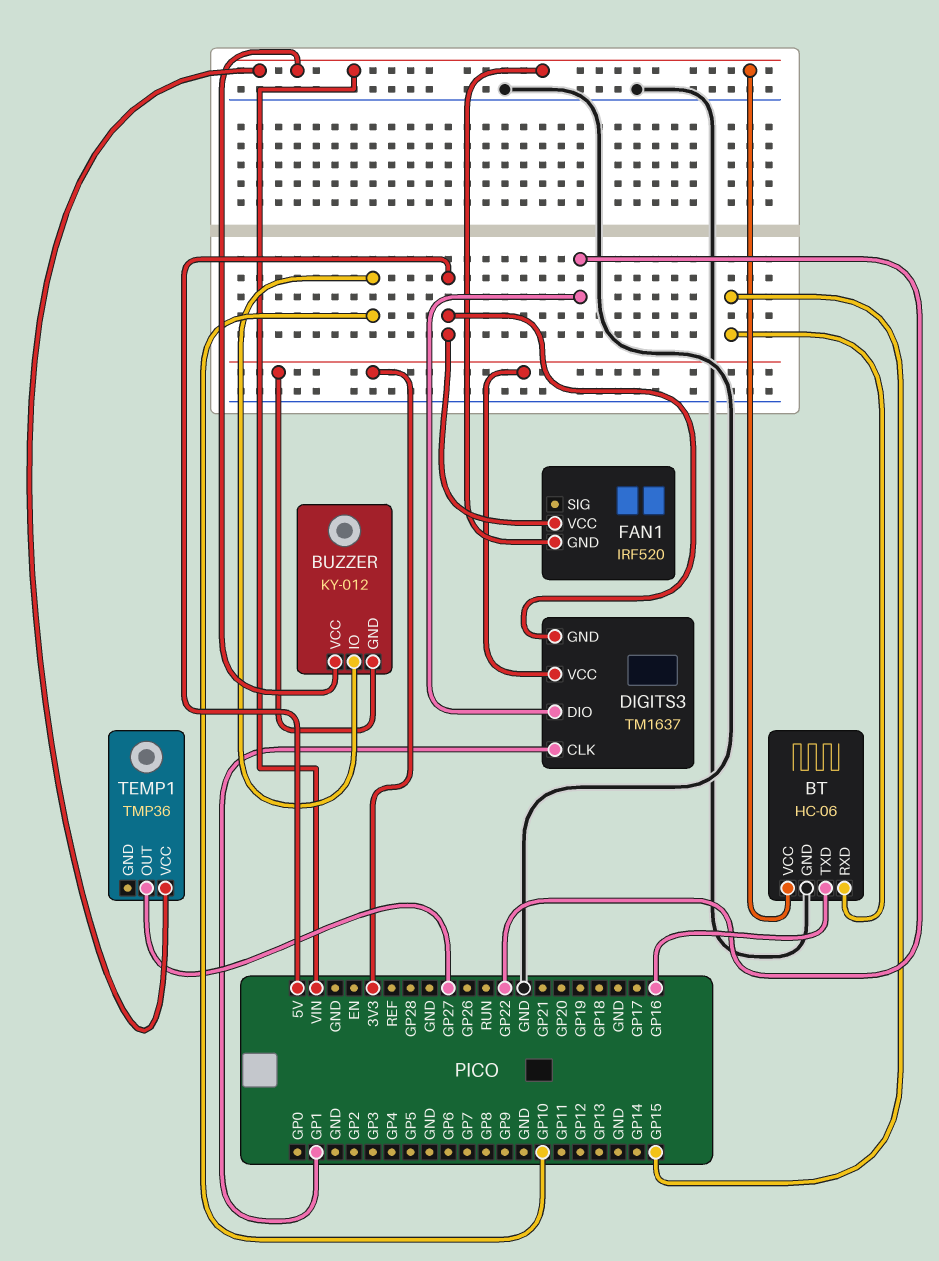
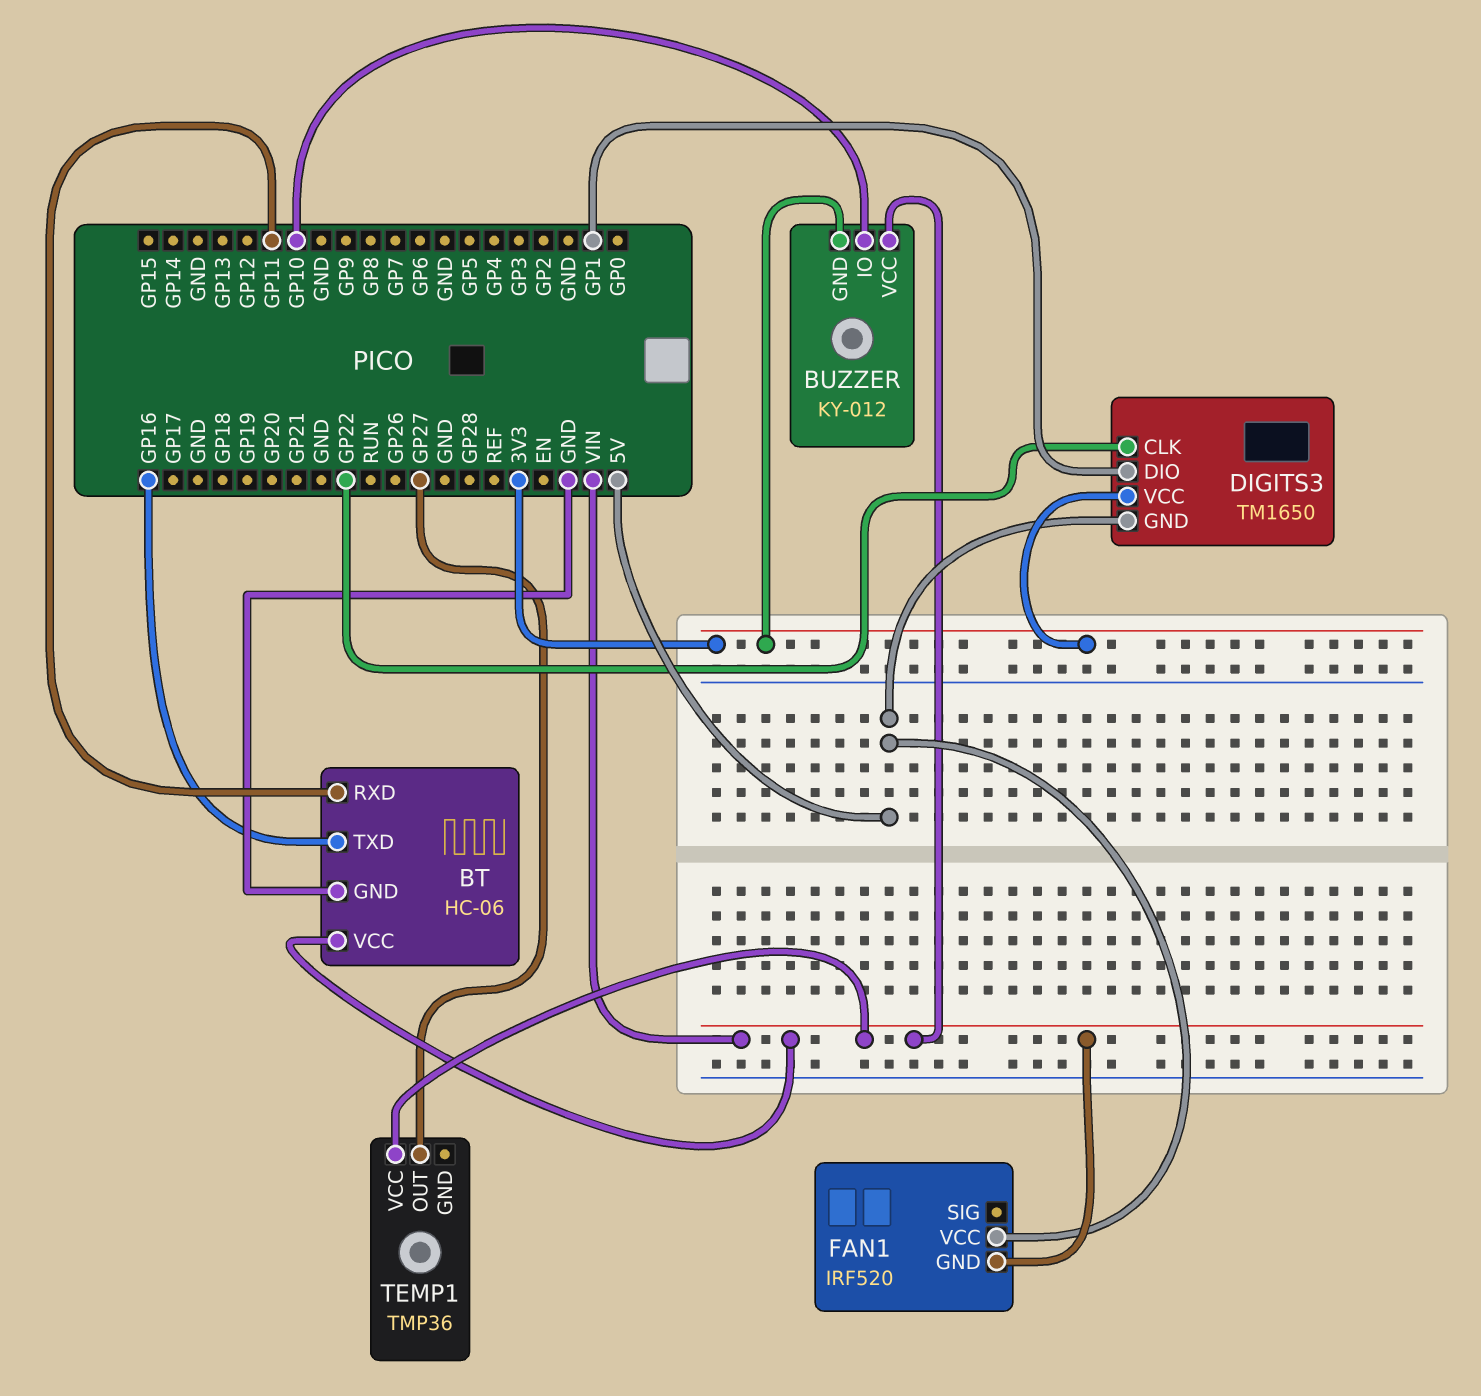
BT pin RXD: GP15 -> GP11
DIGITS3: TM1637 -> TM1650
DIGITS3 pin CLK: GP1 -> GP22
DIGITS3 pin DIO: GP22 -> GP1

